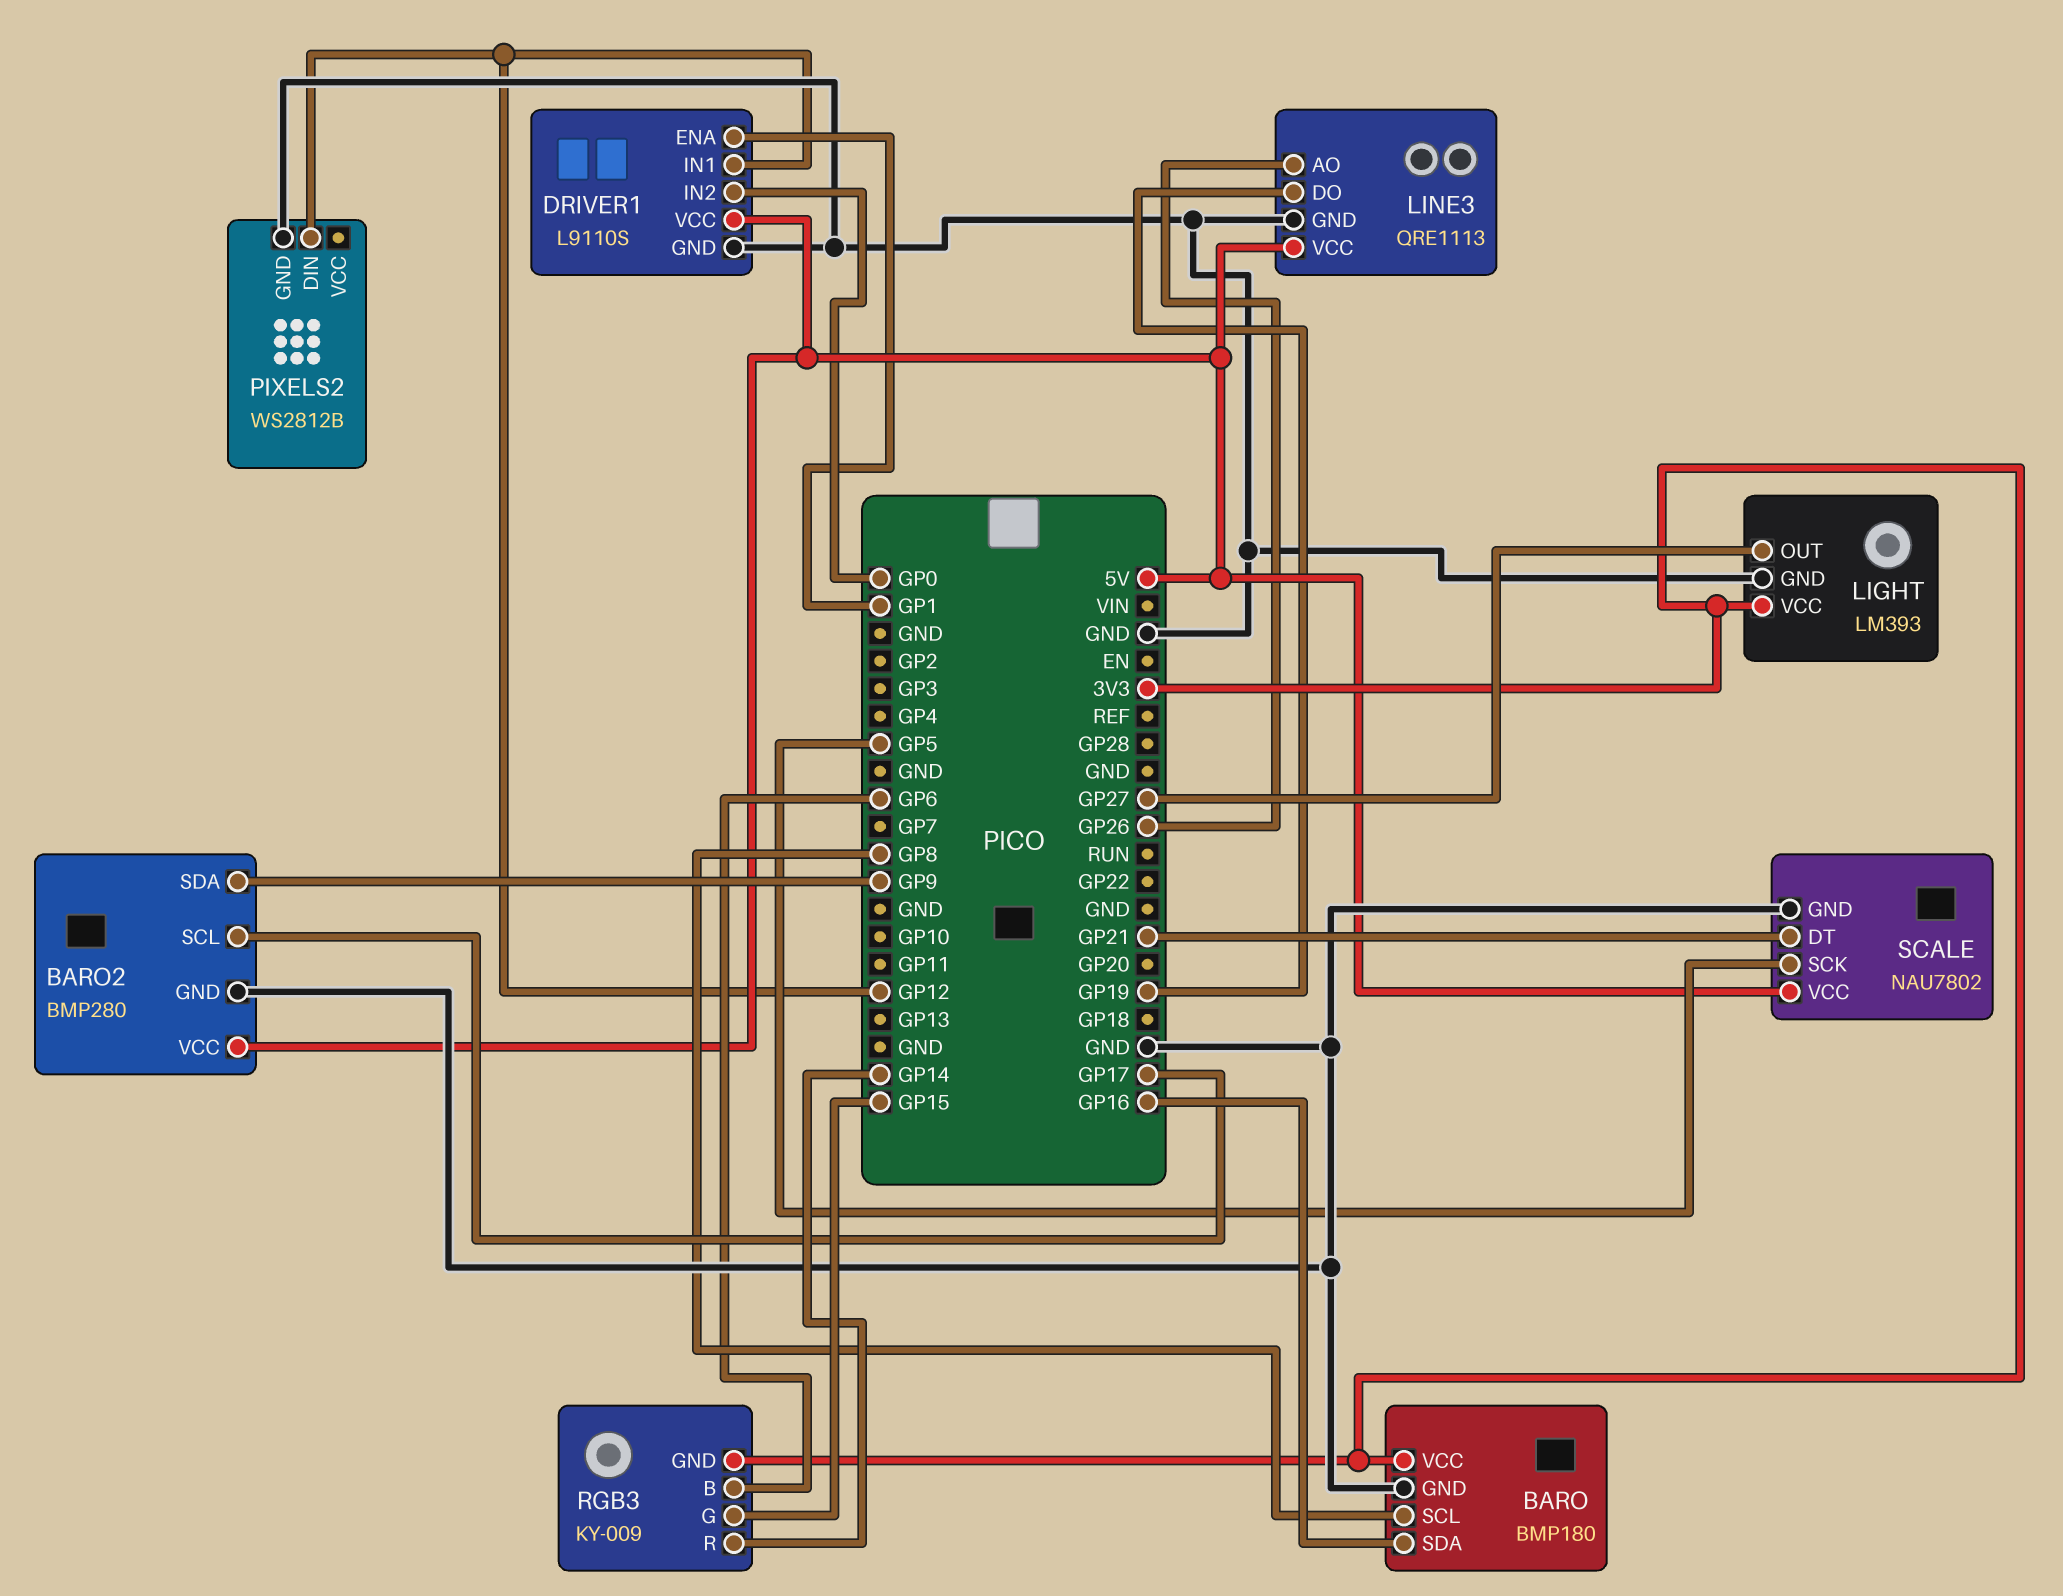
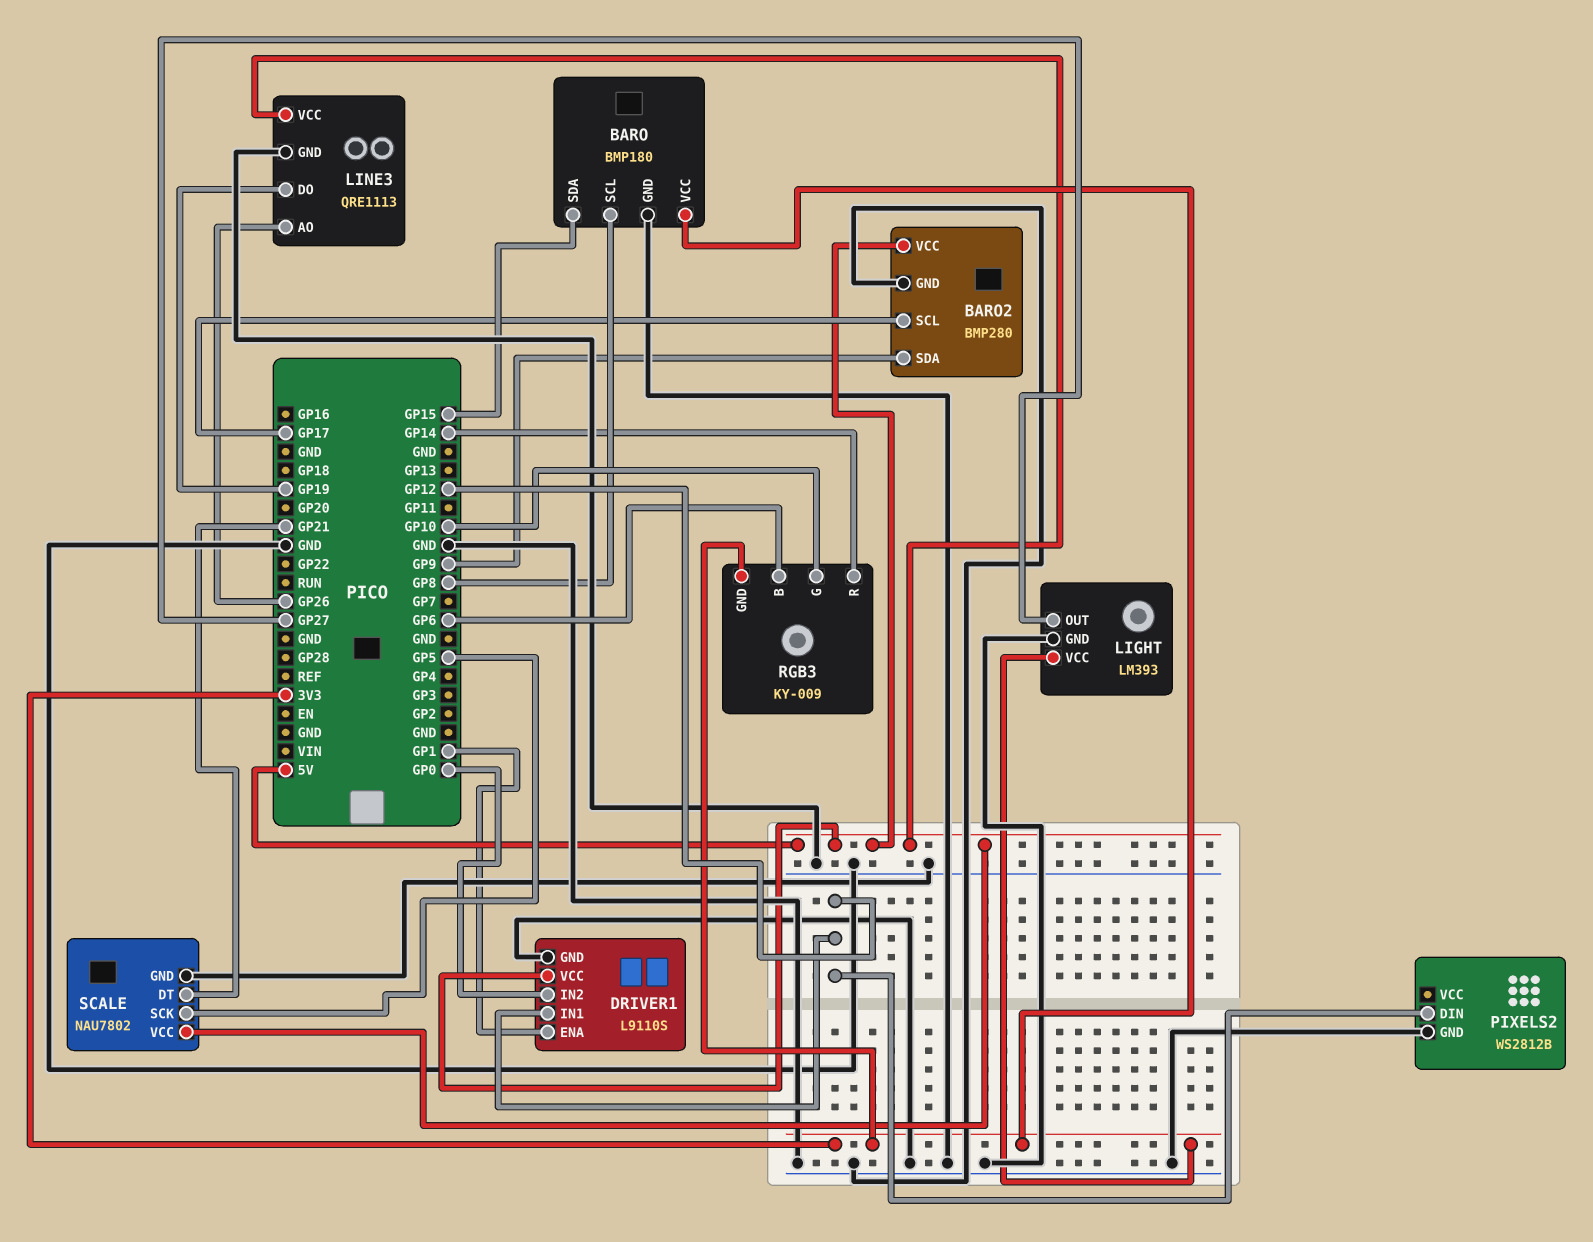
BARO pin SDA: GP16 -> GP15
RGB3 pin G: GP15 -> GP10

